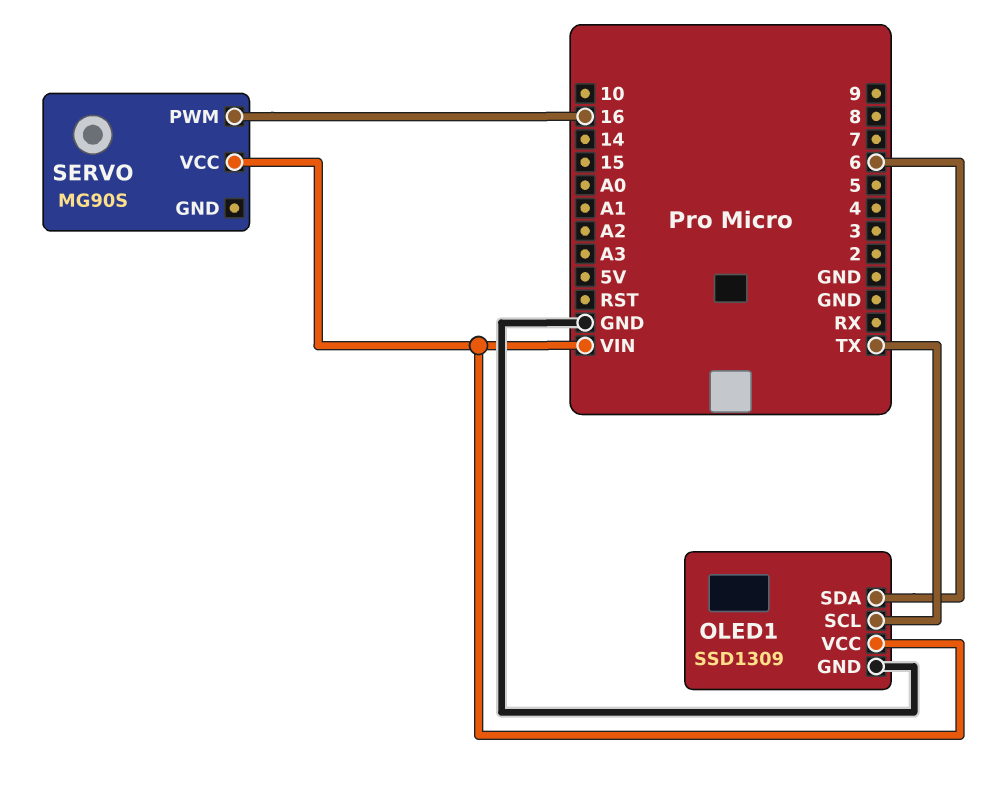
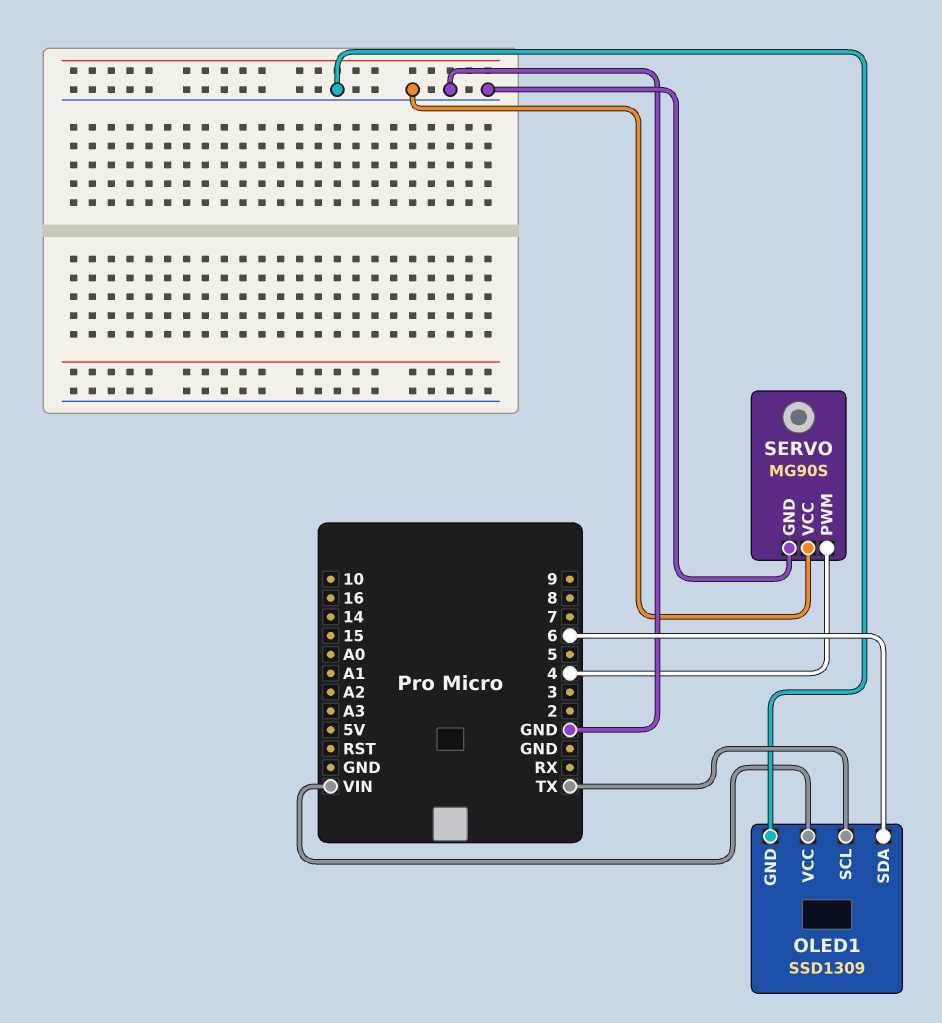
SERVO pin GND: none -> GND
SERVO pin PWM: 16 -> 4
SERVO pin VCC: VIN -> GND

